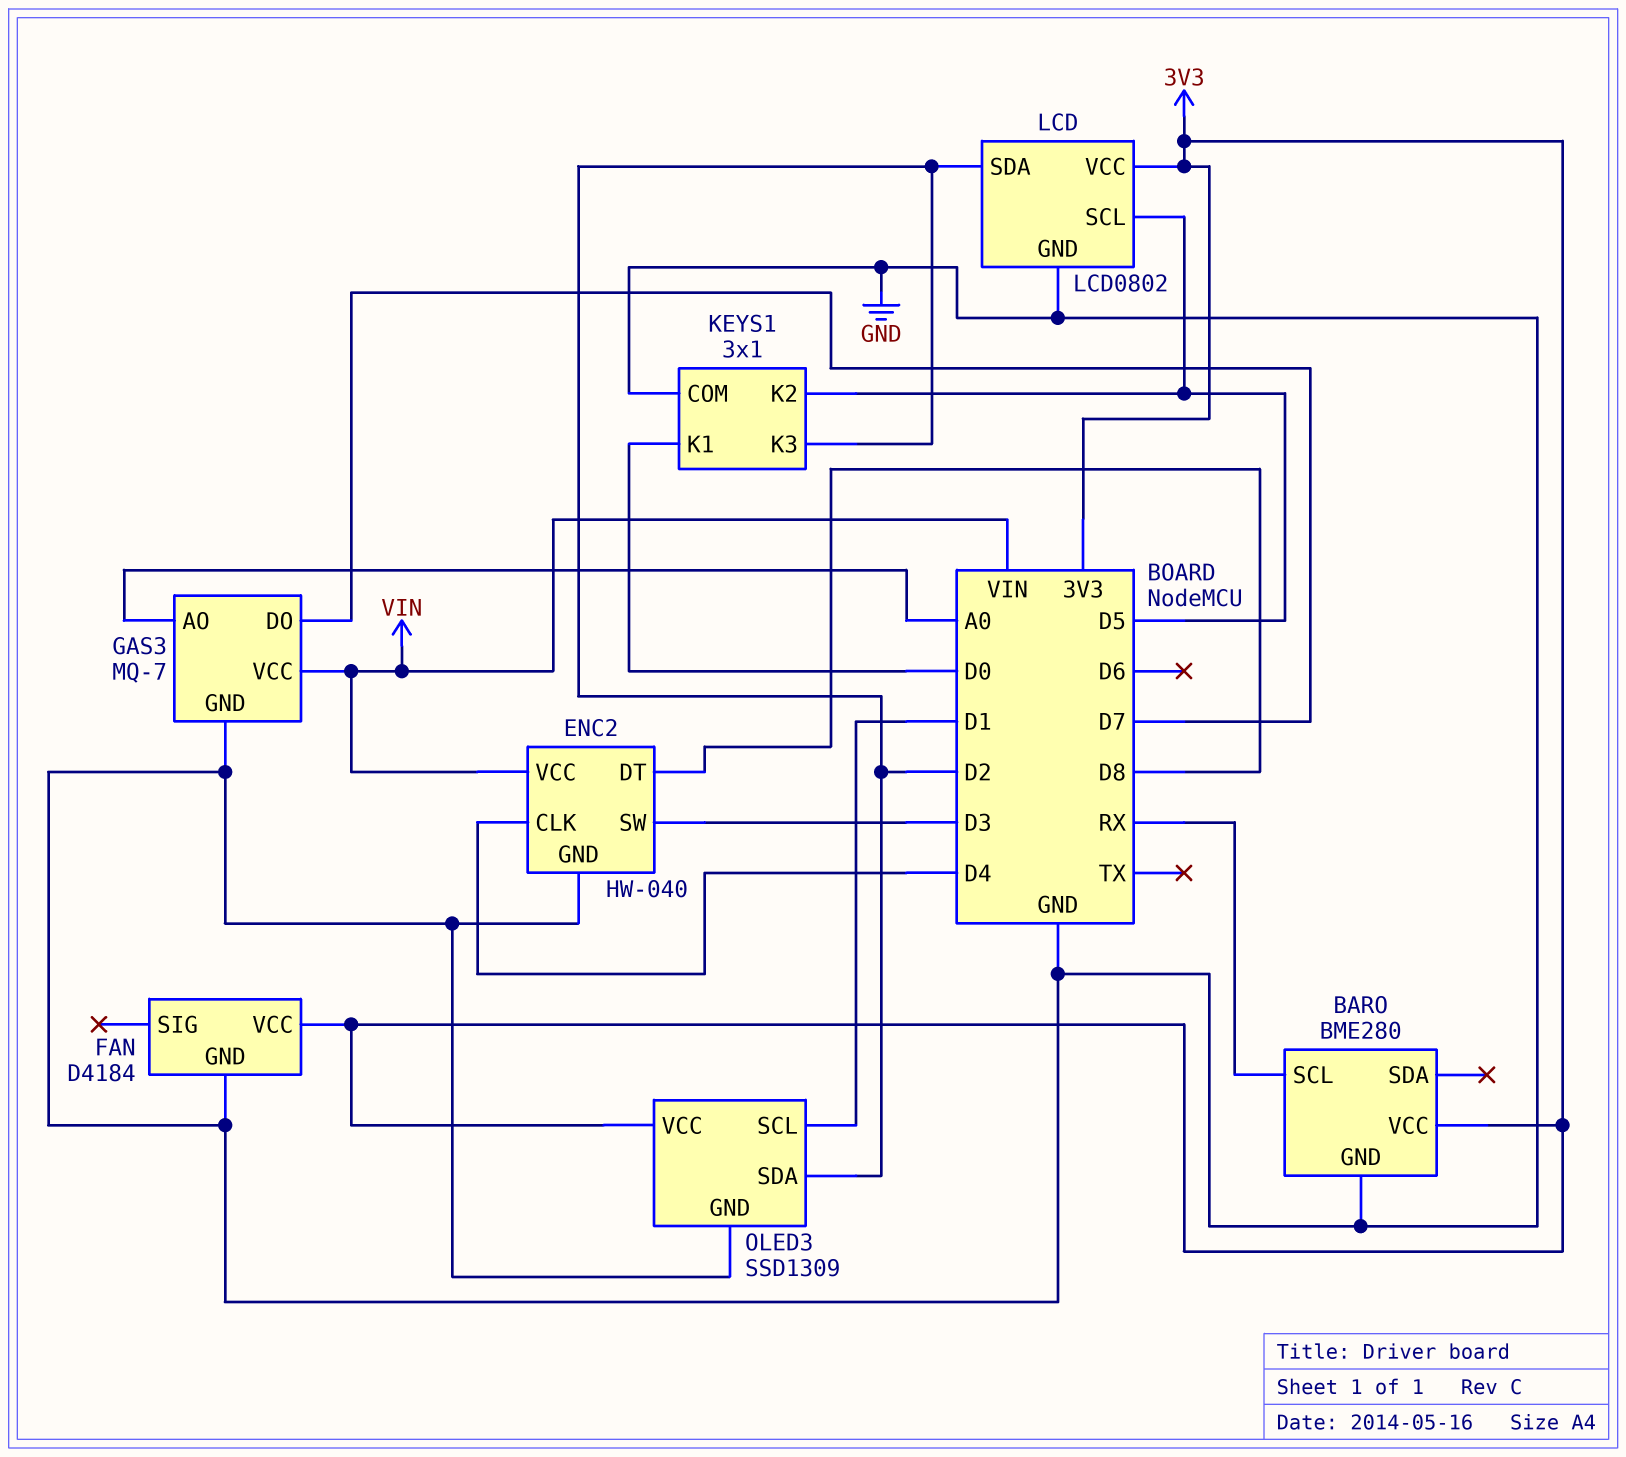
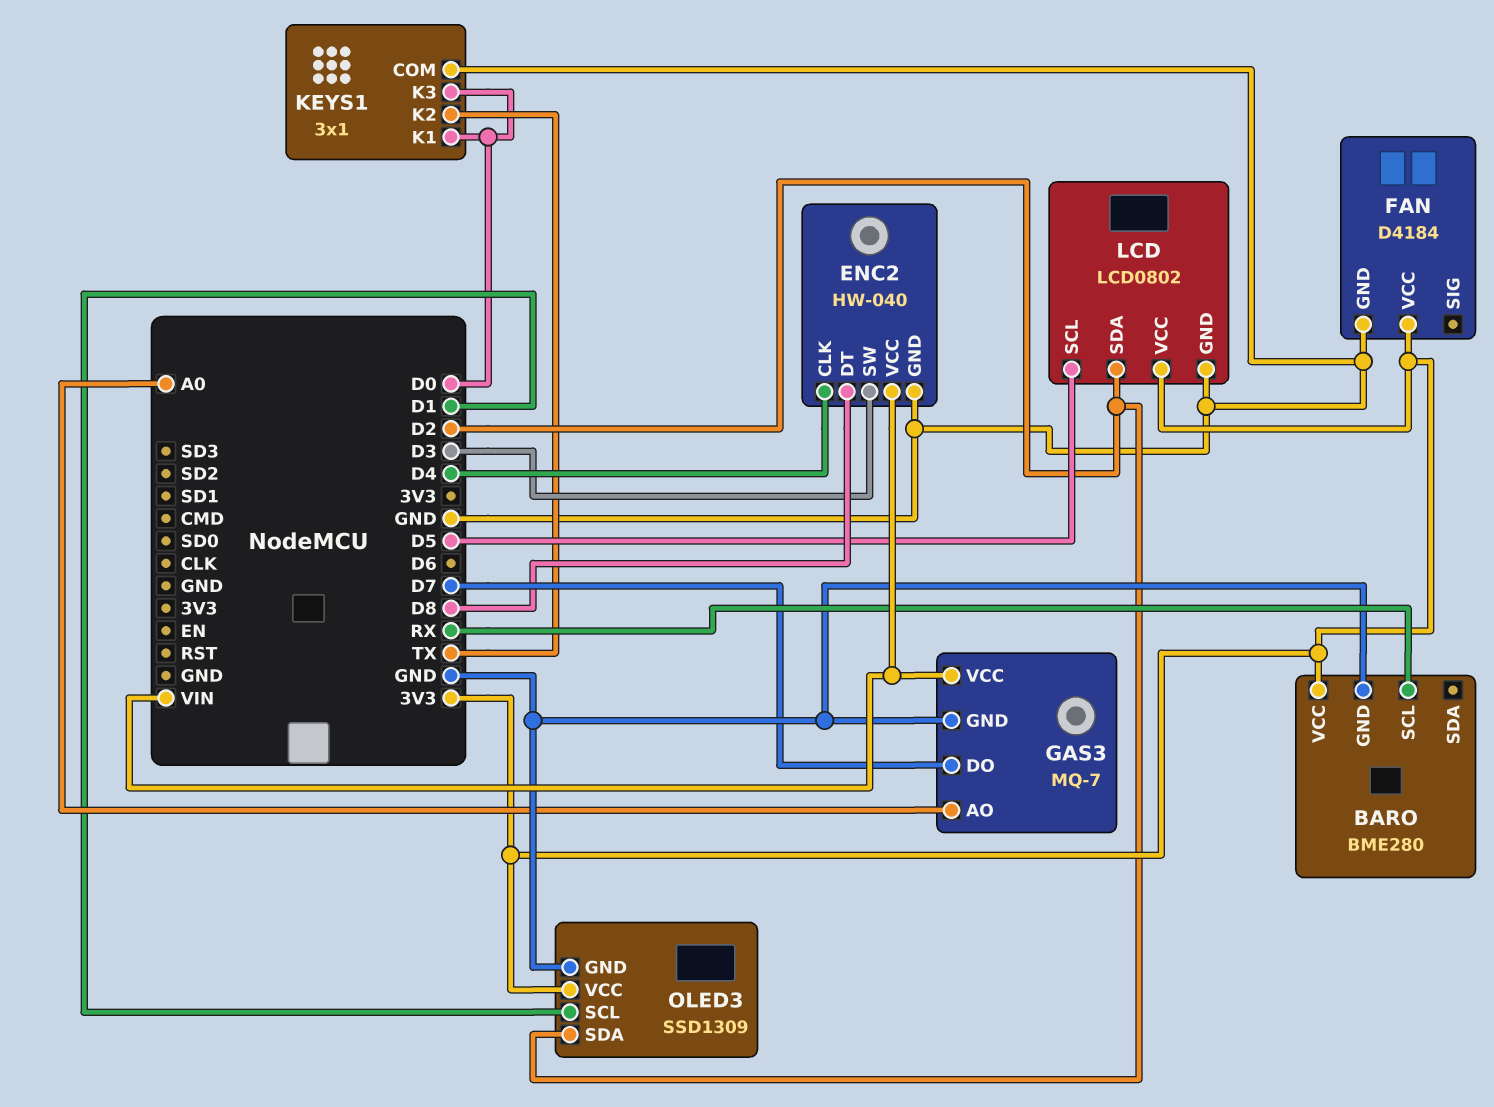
KEYS1 pin K2: D5 -> TX
KEYS1 pin K3: D2 -> D0

